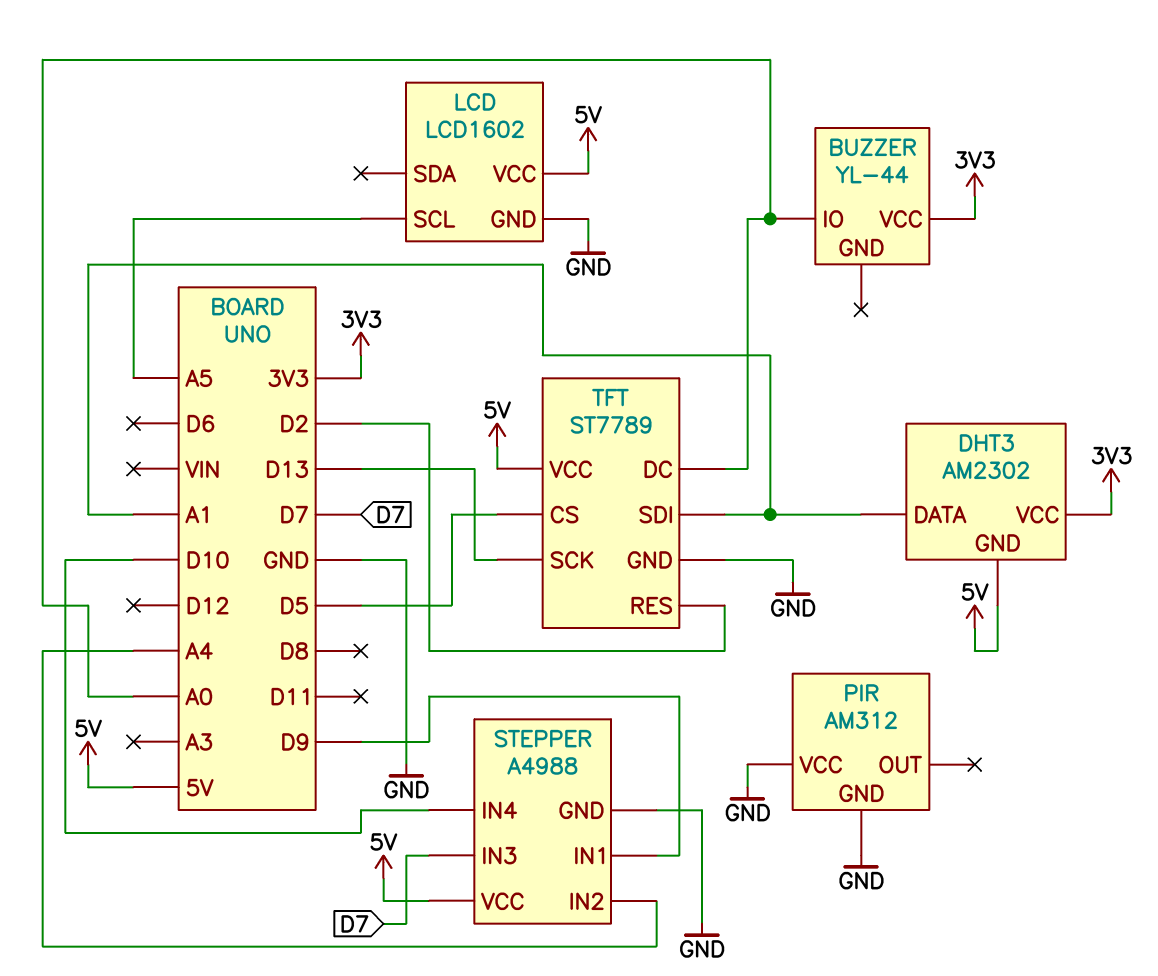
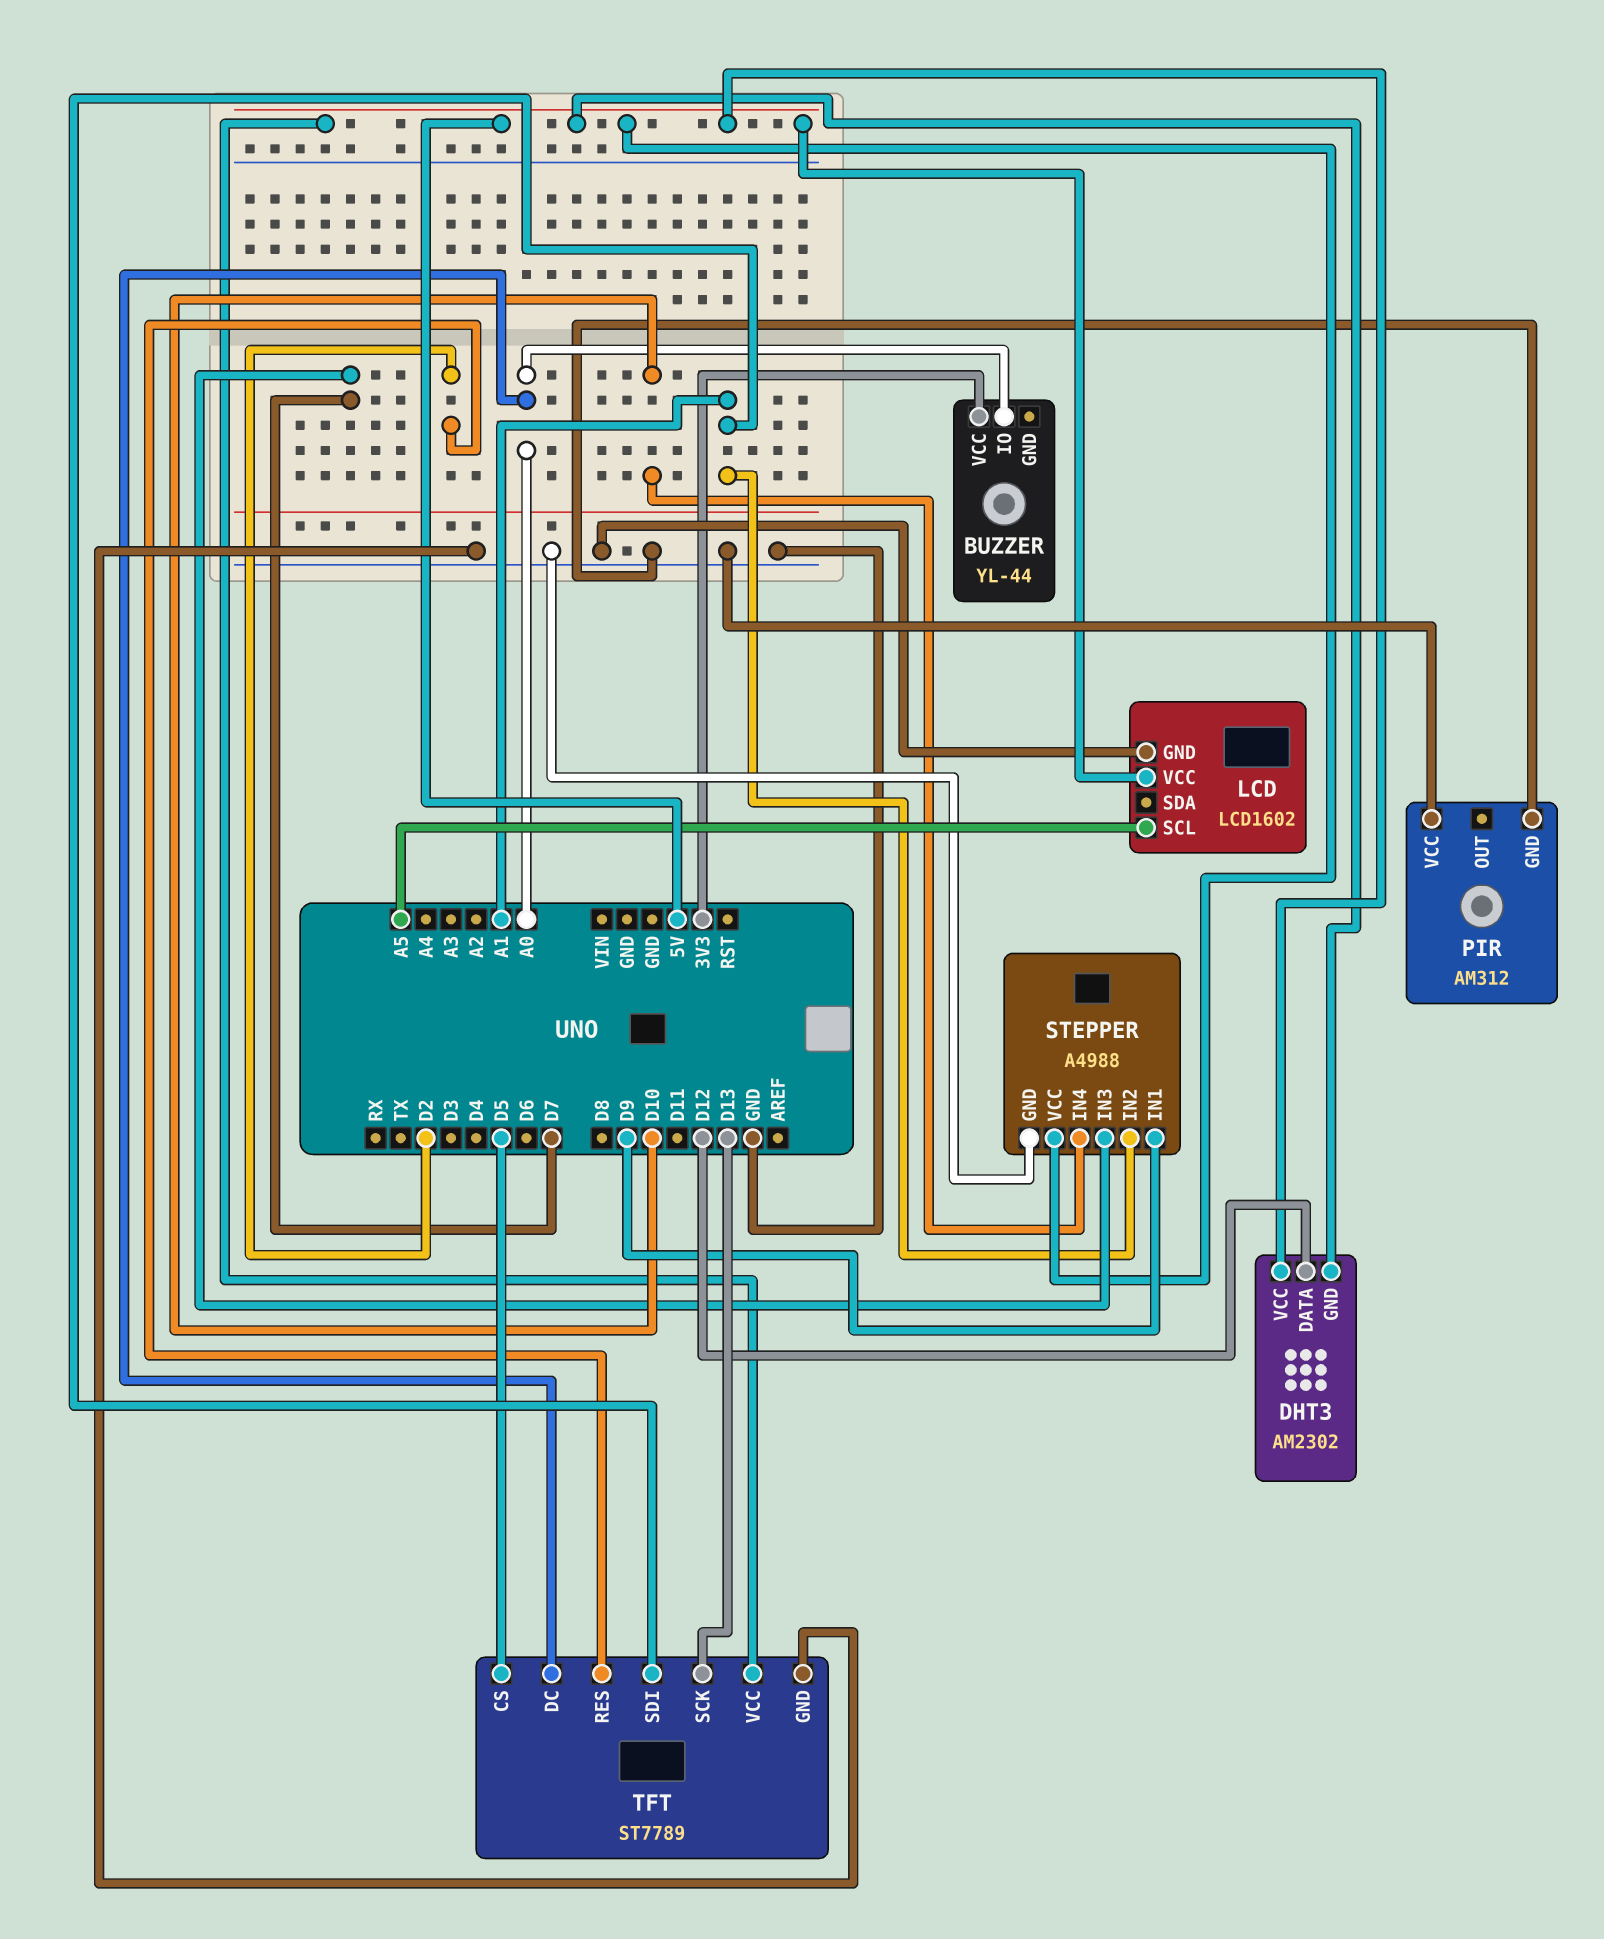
DHT3 pin DATA: A1 -> D12
DHT3 pin VCC: 3V3 -> 5V
STEPPER pin IN2: A4 -> A1

